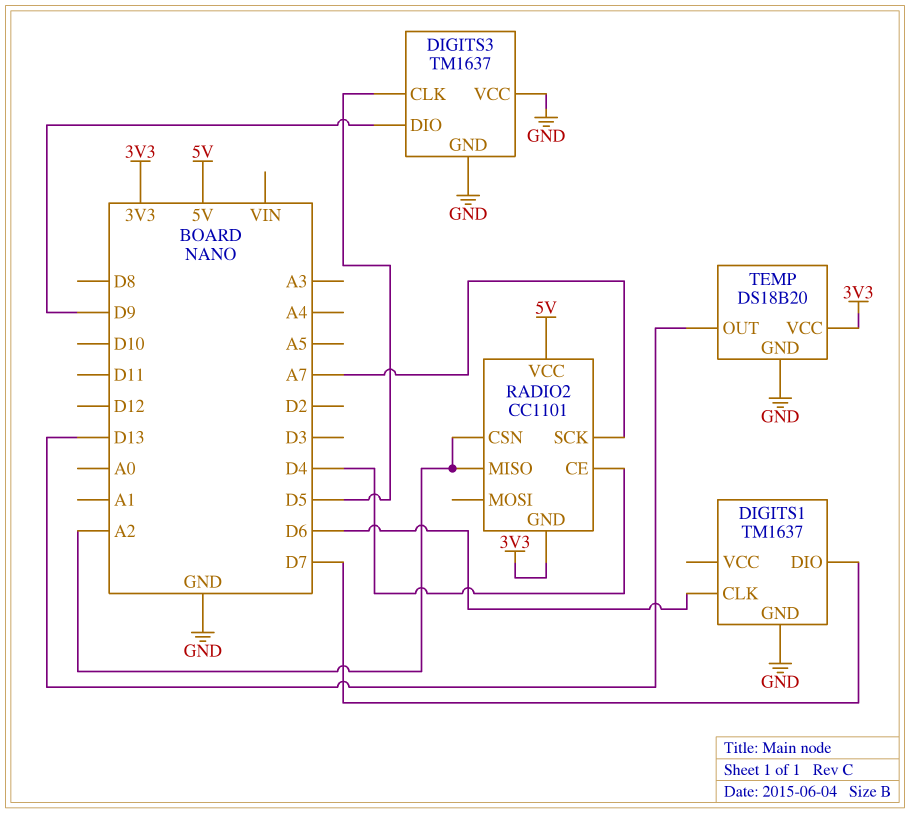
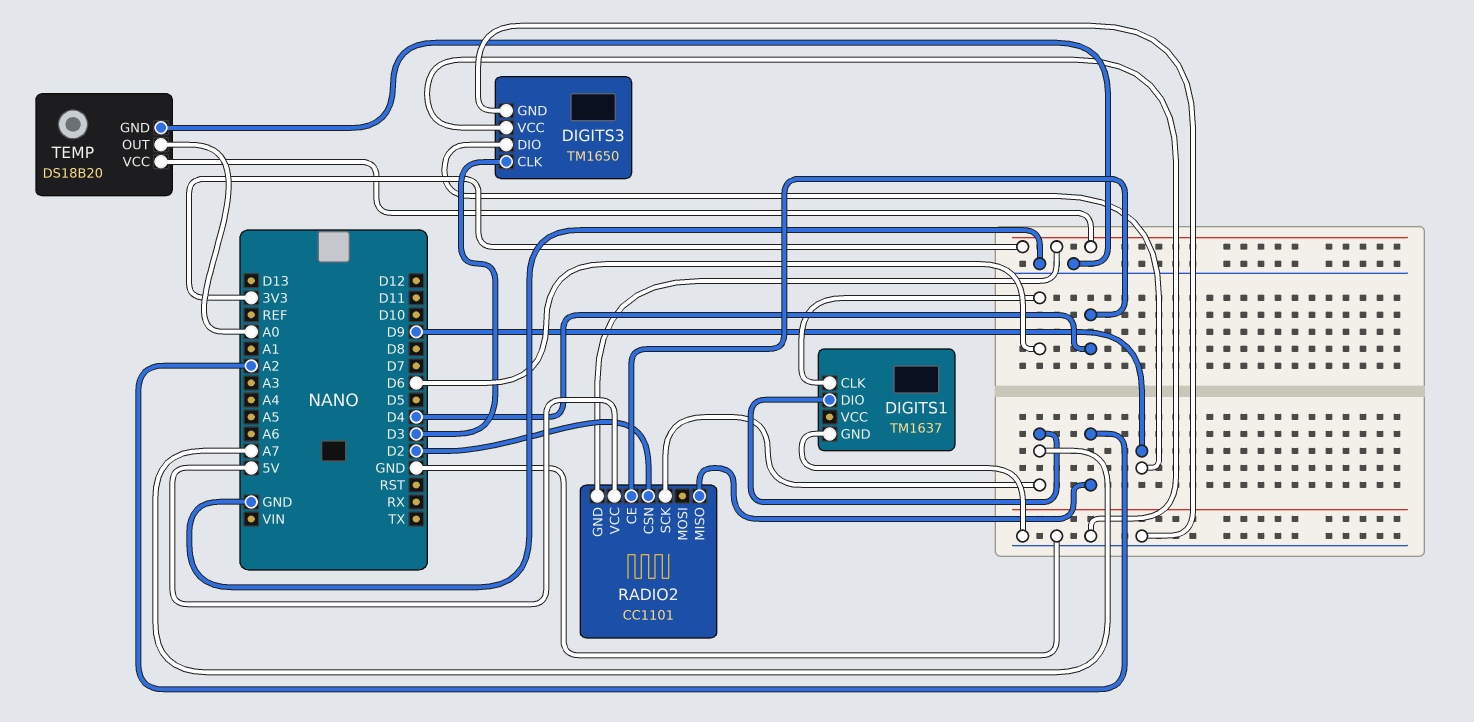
DIGITS1 pin DIO: D7 -> A7
DIGITS3: TM1637 -> TM1650
DIGITS3 pin CLK: D5 -> D3
RADIO2 pin CSN: A2 -> D2
TEMP pin OUT: D13 -> A0

